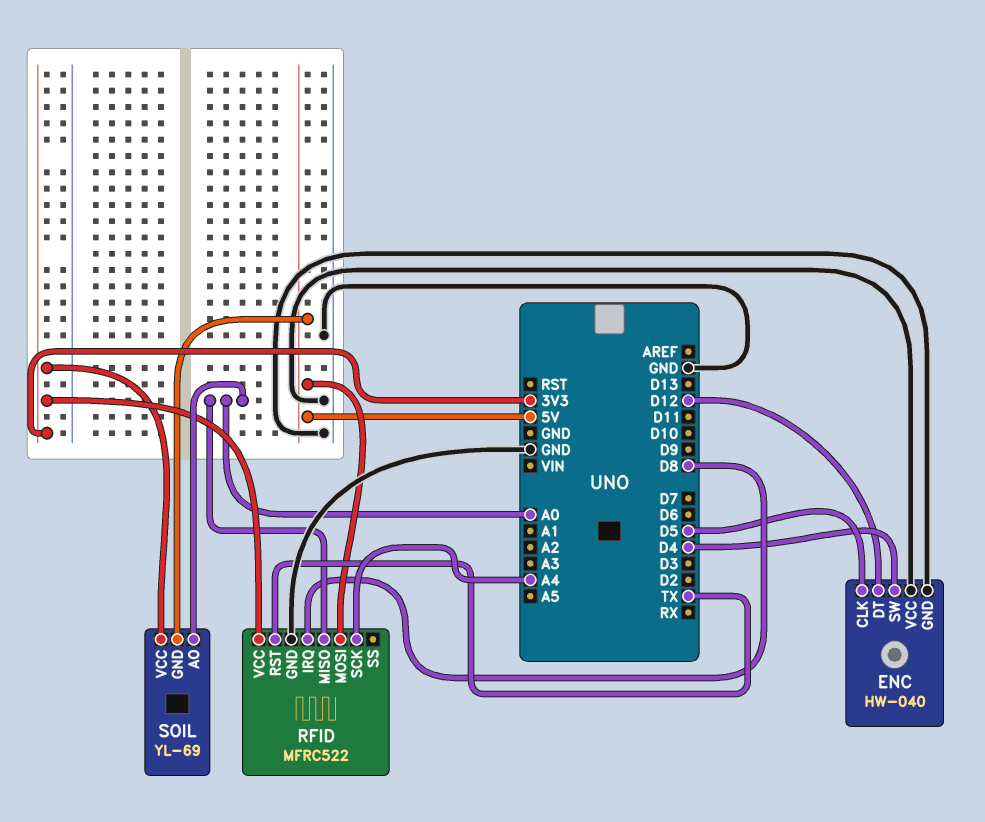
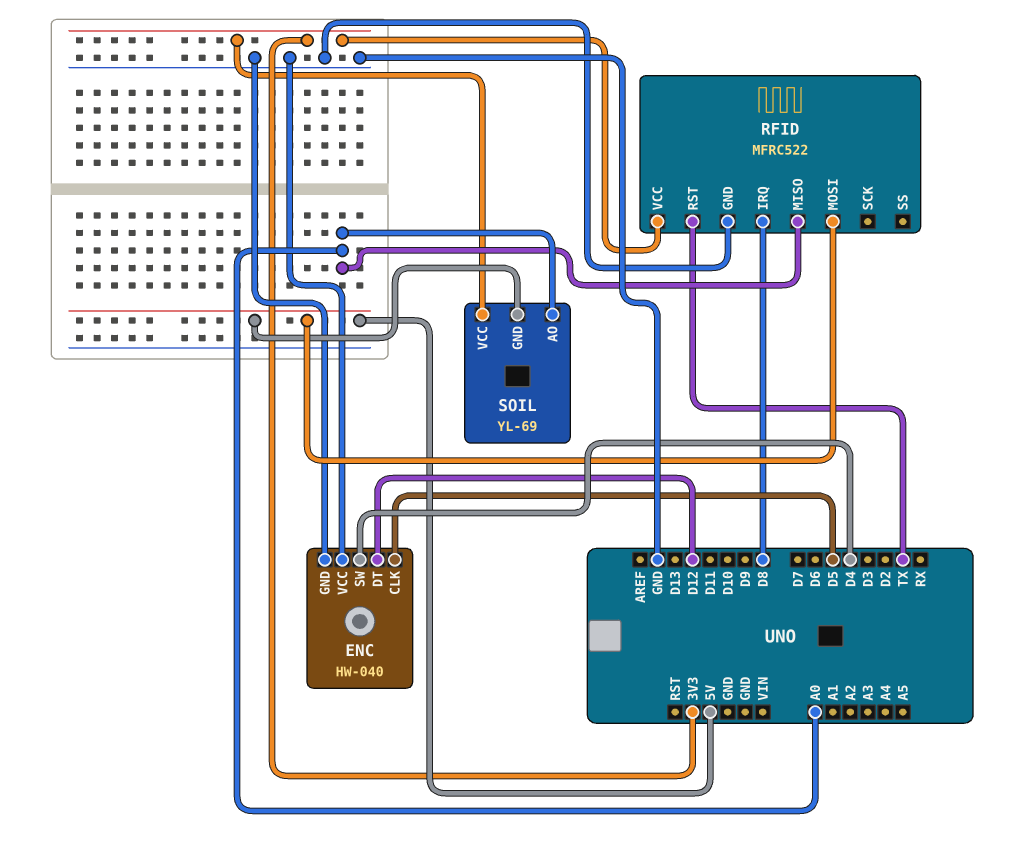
RFID pin SCK: A4 -> none

